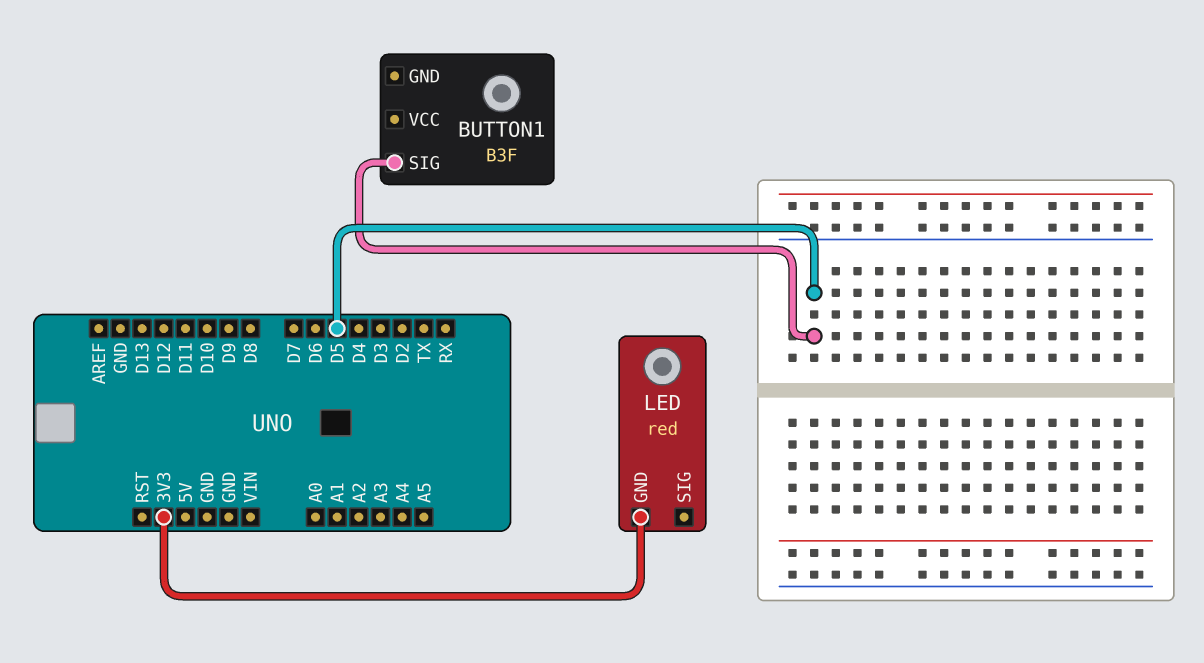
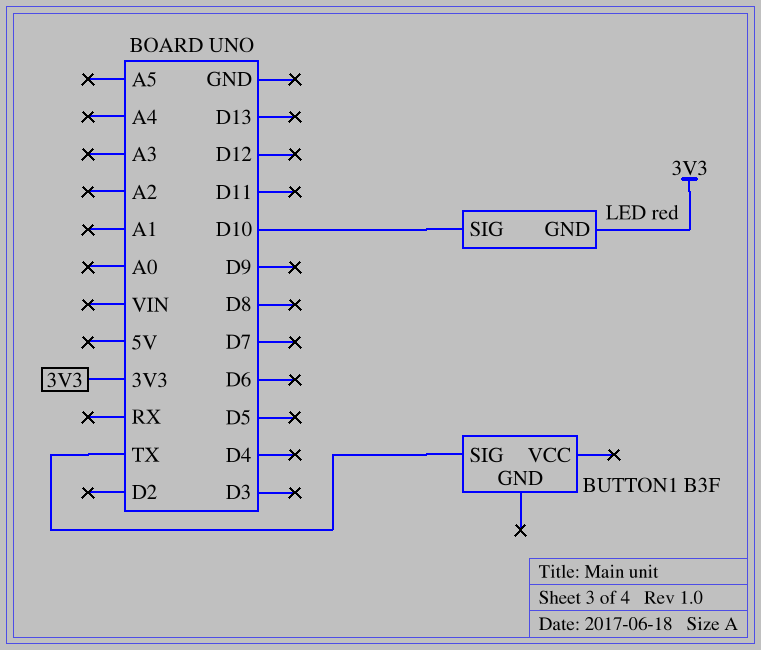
BUTTON1 pin SIG: D5 -> TX
LED pin SIG: none -> D10

